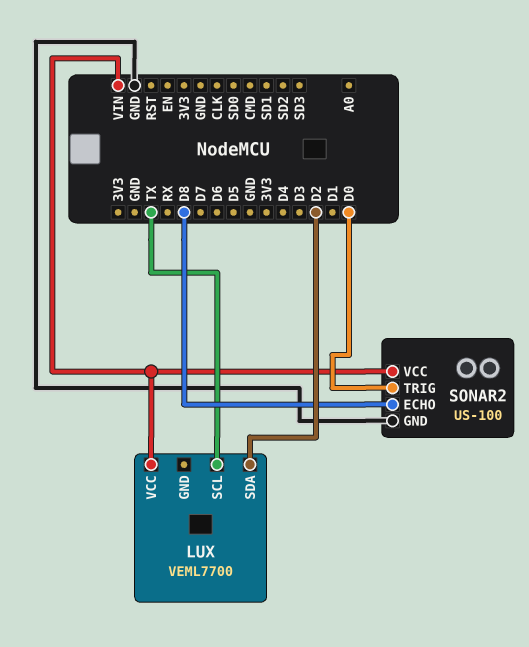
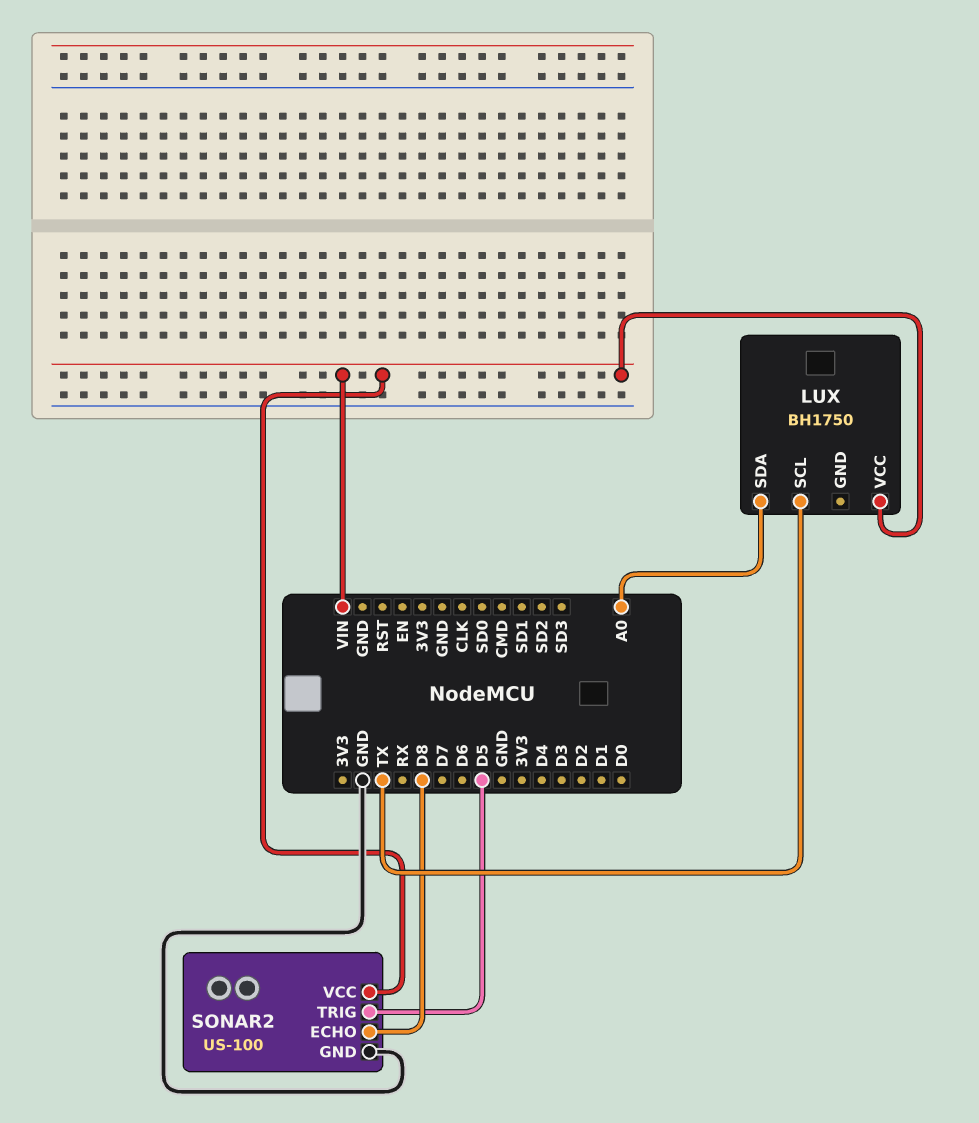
LUX: VEML7700 -> BH1750
LUX pin SDA: D2 -> A0
SONAR2 pin TRIG: D0 -> D5

